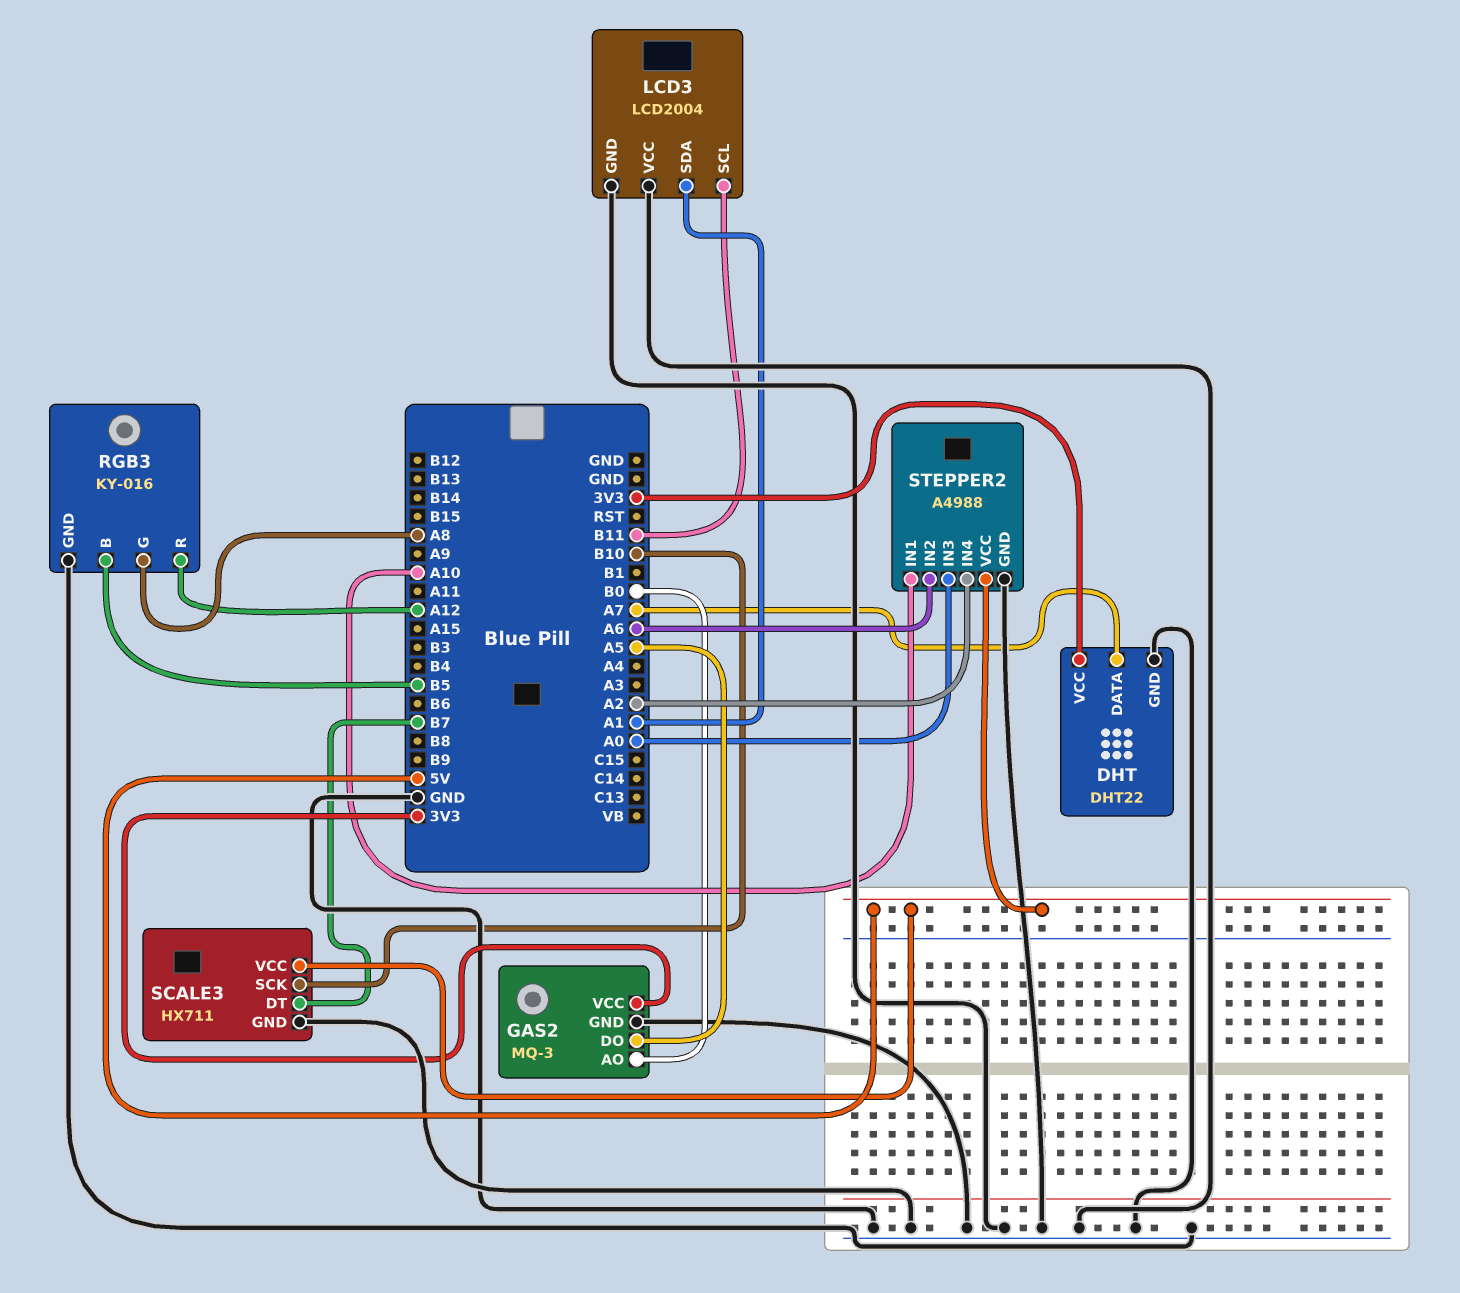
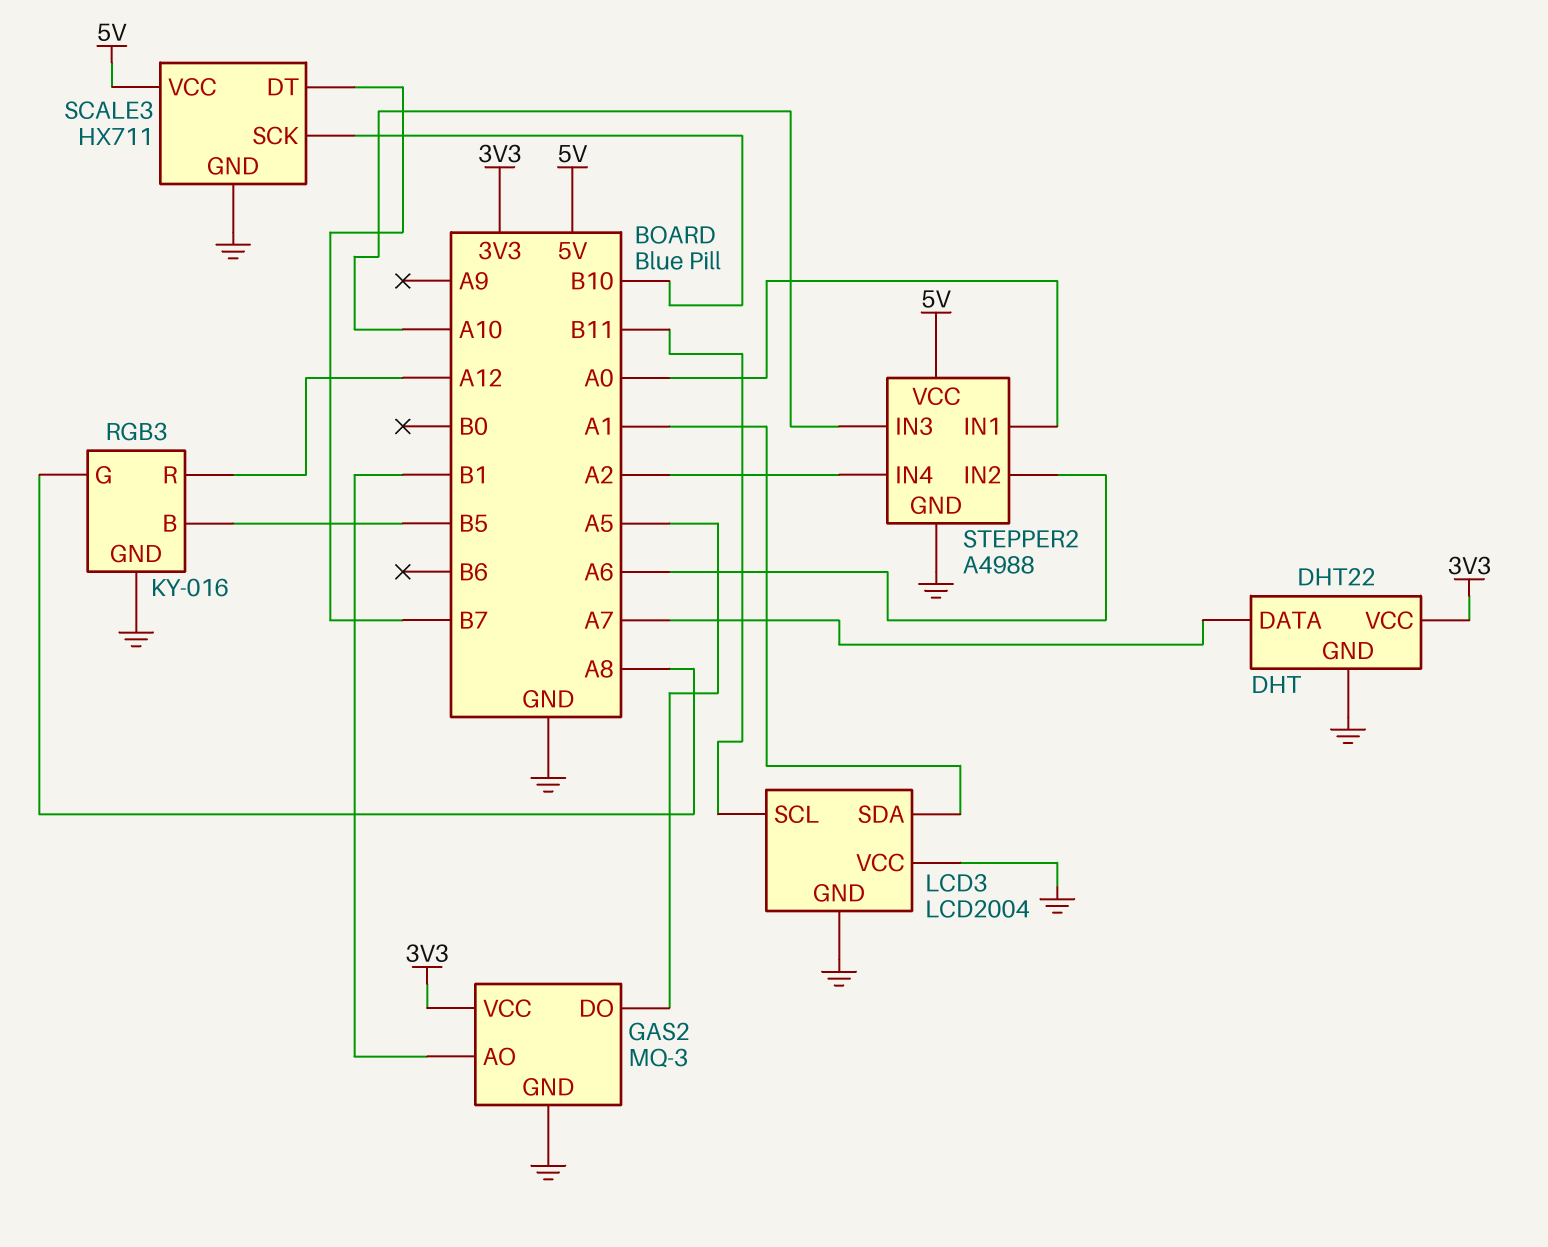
GAS2 pin AO: B0 -> B1
STEPPER2 pin IN1: A10 -> A0
STEPPER2 pin IN3: A0 -> A10

